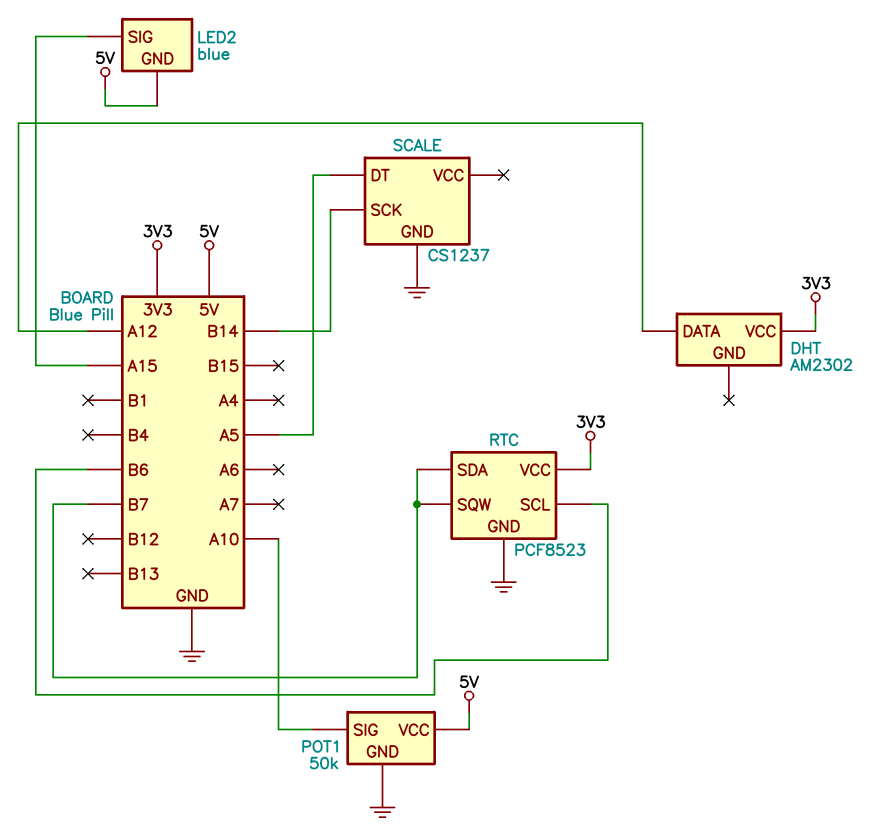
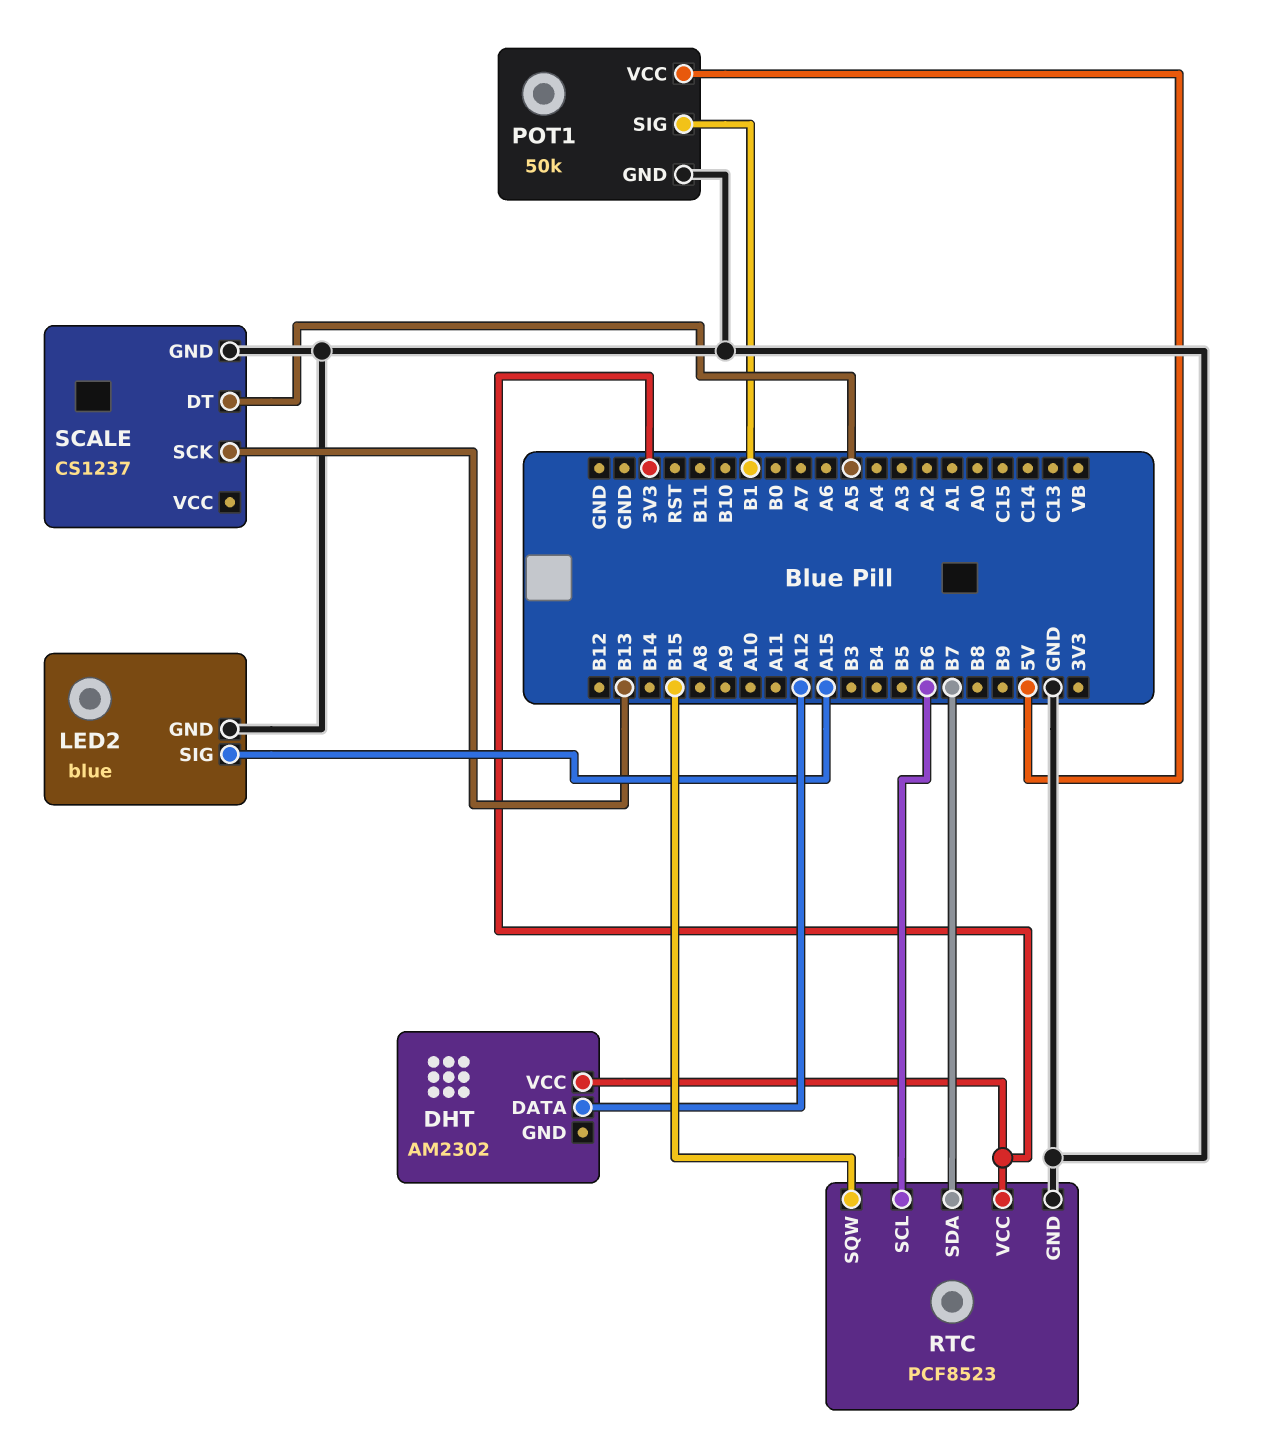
LED2 pin GND: 5V -> GND
POT1 pin SIG: A10 -> B1
RTC pin SQW: B7 -> B15
SCALE pin SCK: B14 -> B13

